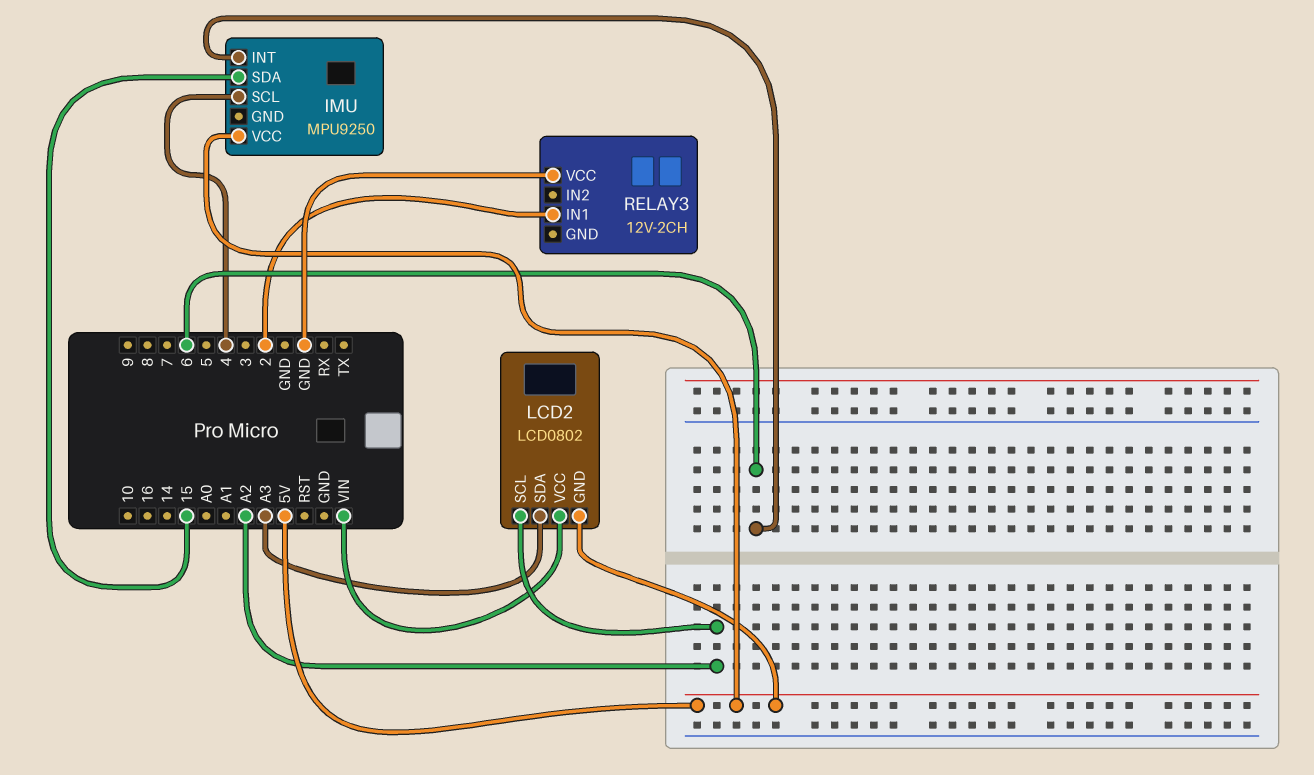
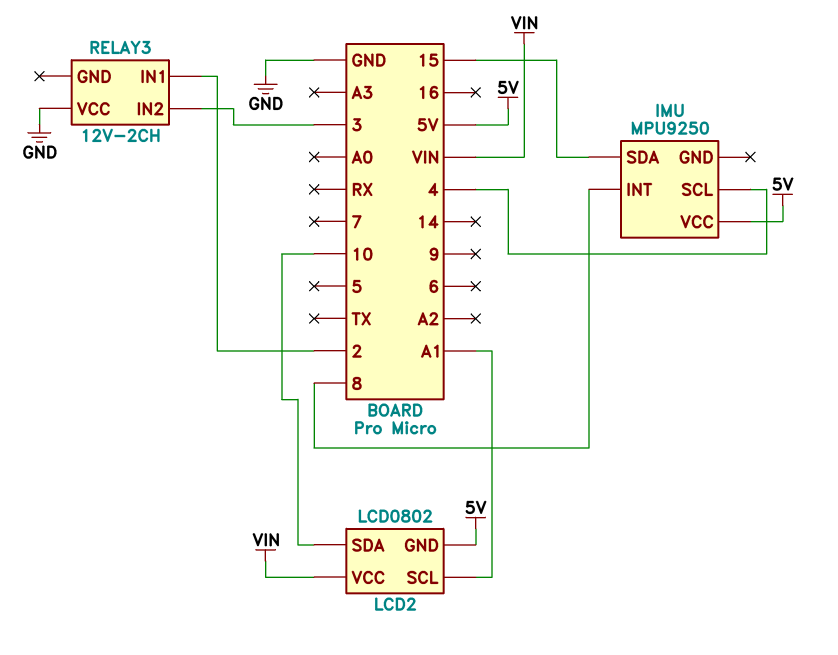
IMU pin INT: 6 -> 8
LCD2 pin SCL: A2 -> A1
LCD2 pin SDA: A3 -> 10
RELAY3 pin IN2: none -> 3

